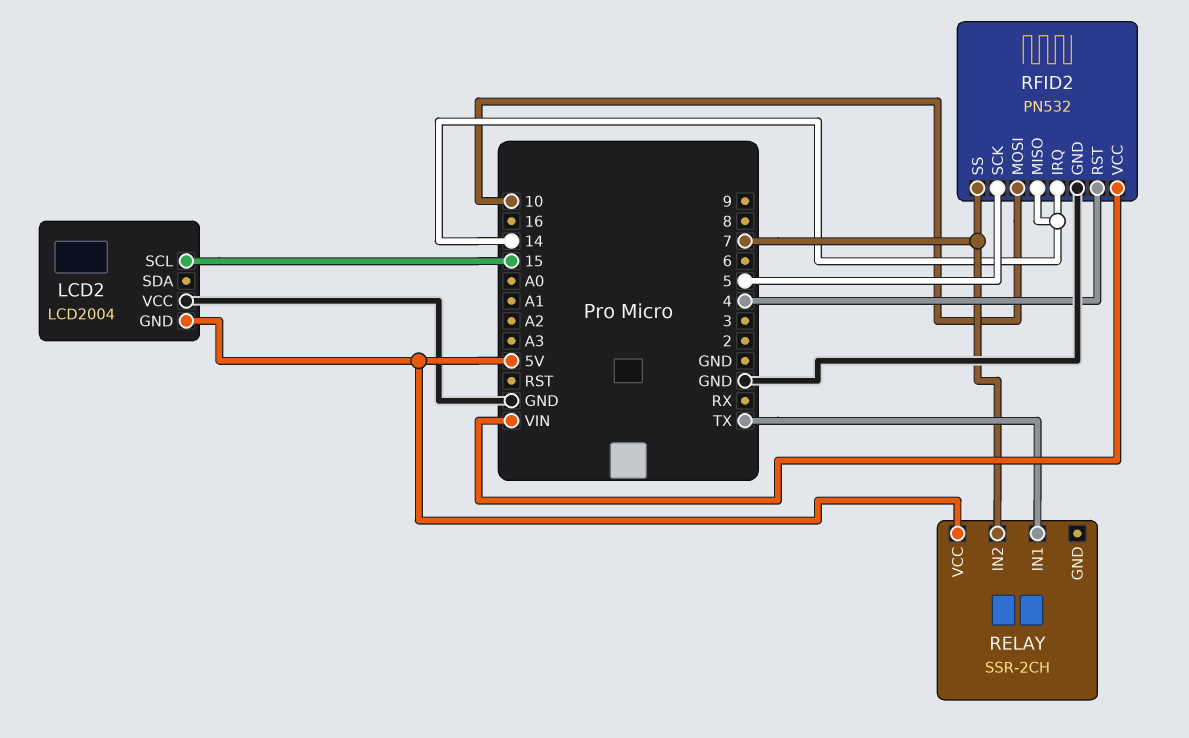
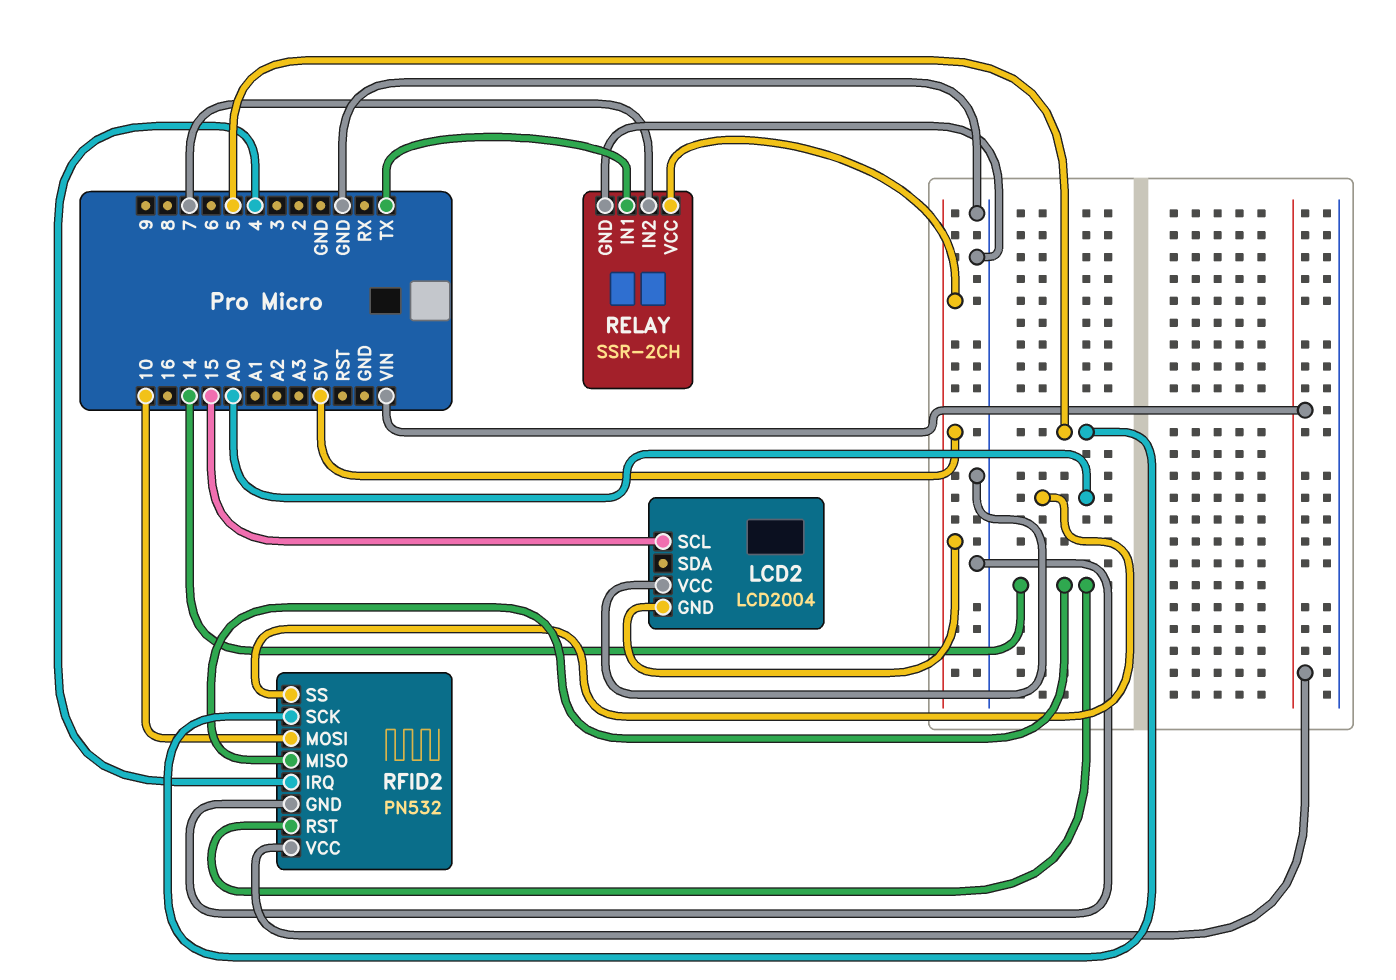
RELAY pin GND: none -> GND
RFID2 pin IRQ: 14 -> 4
RFID2 pin RST: 4 -> 14
RFID2 pin SS: 7 -> A0

